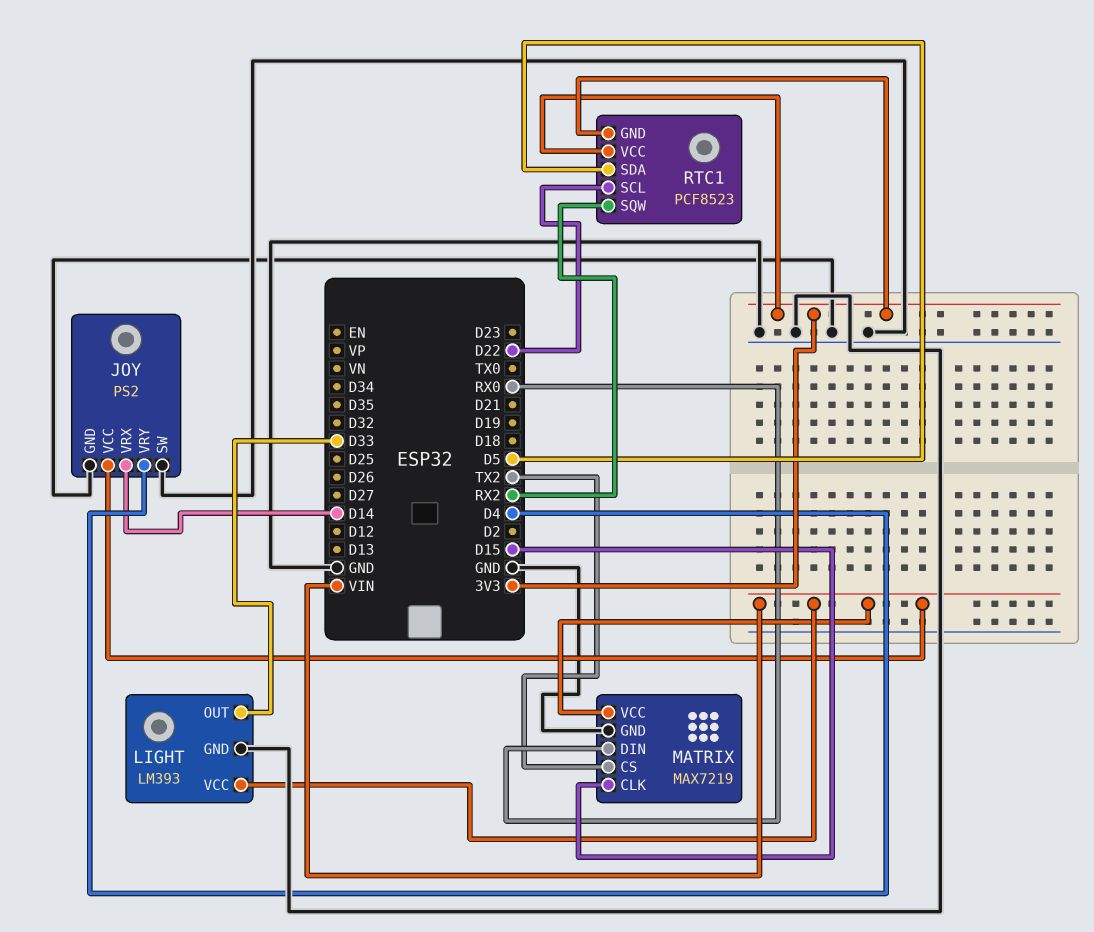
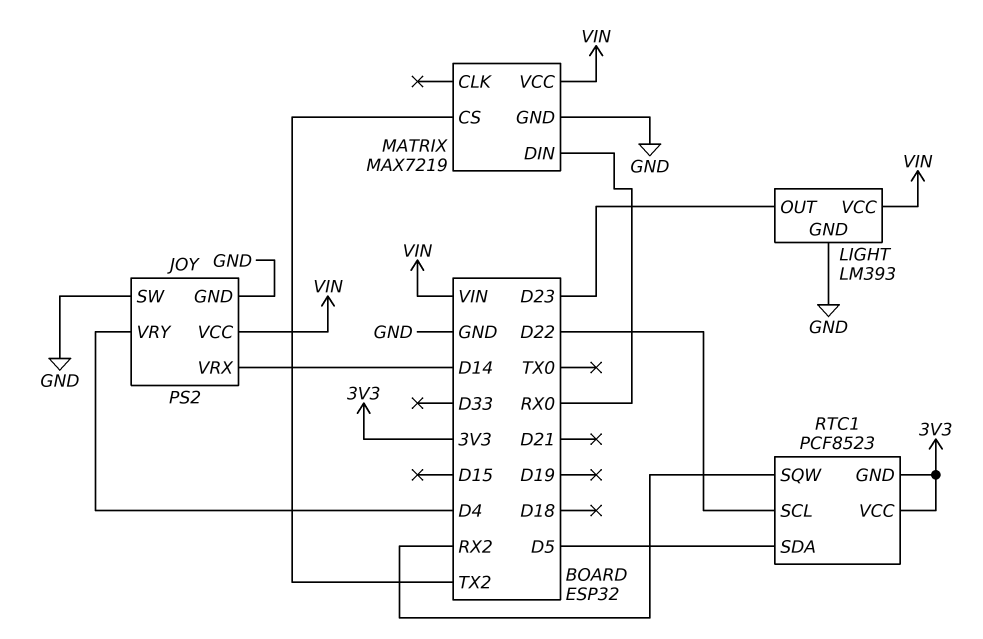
LIGHT pin OUT: D33 -> D23
MATRIX pin CLK: D15 -> none

